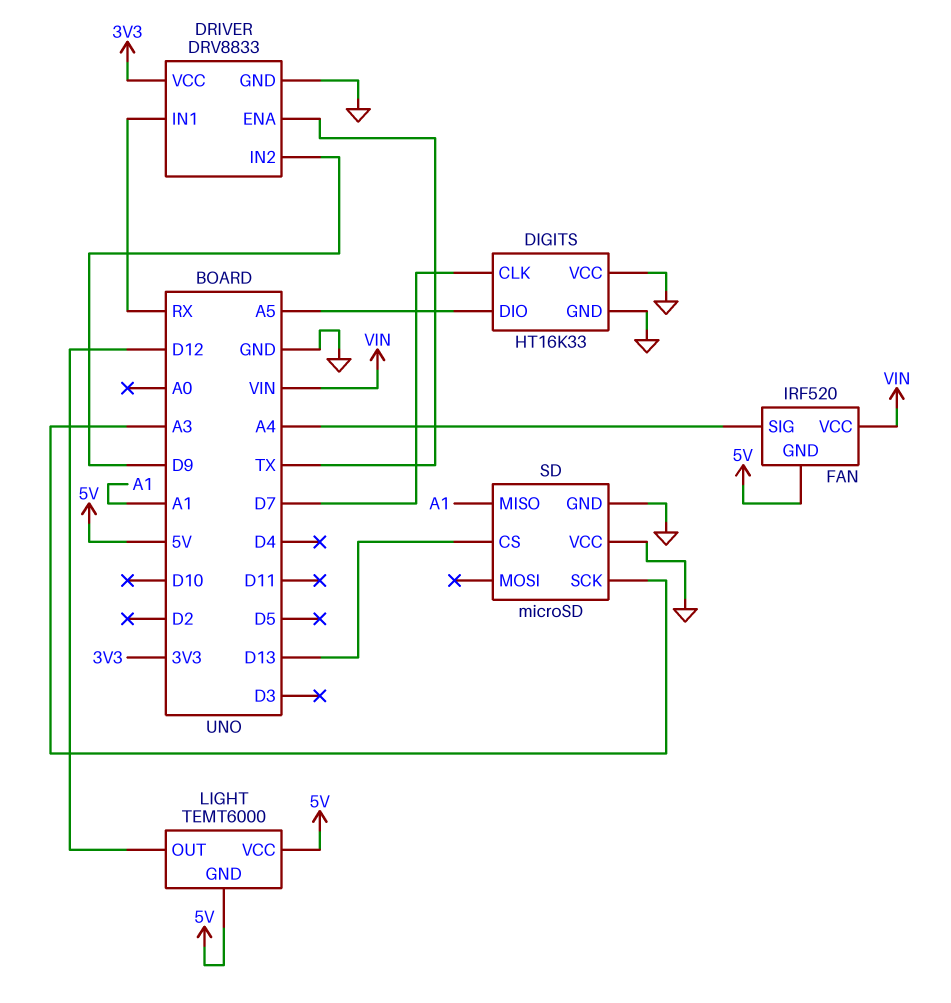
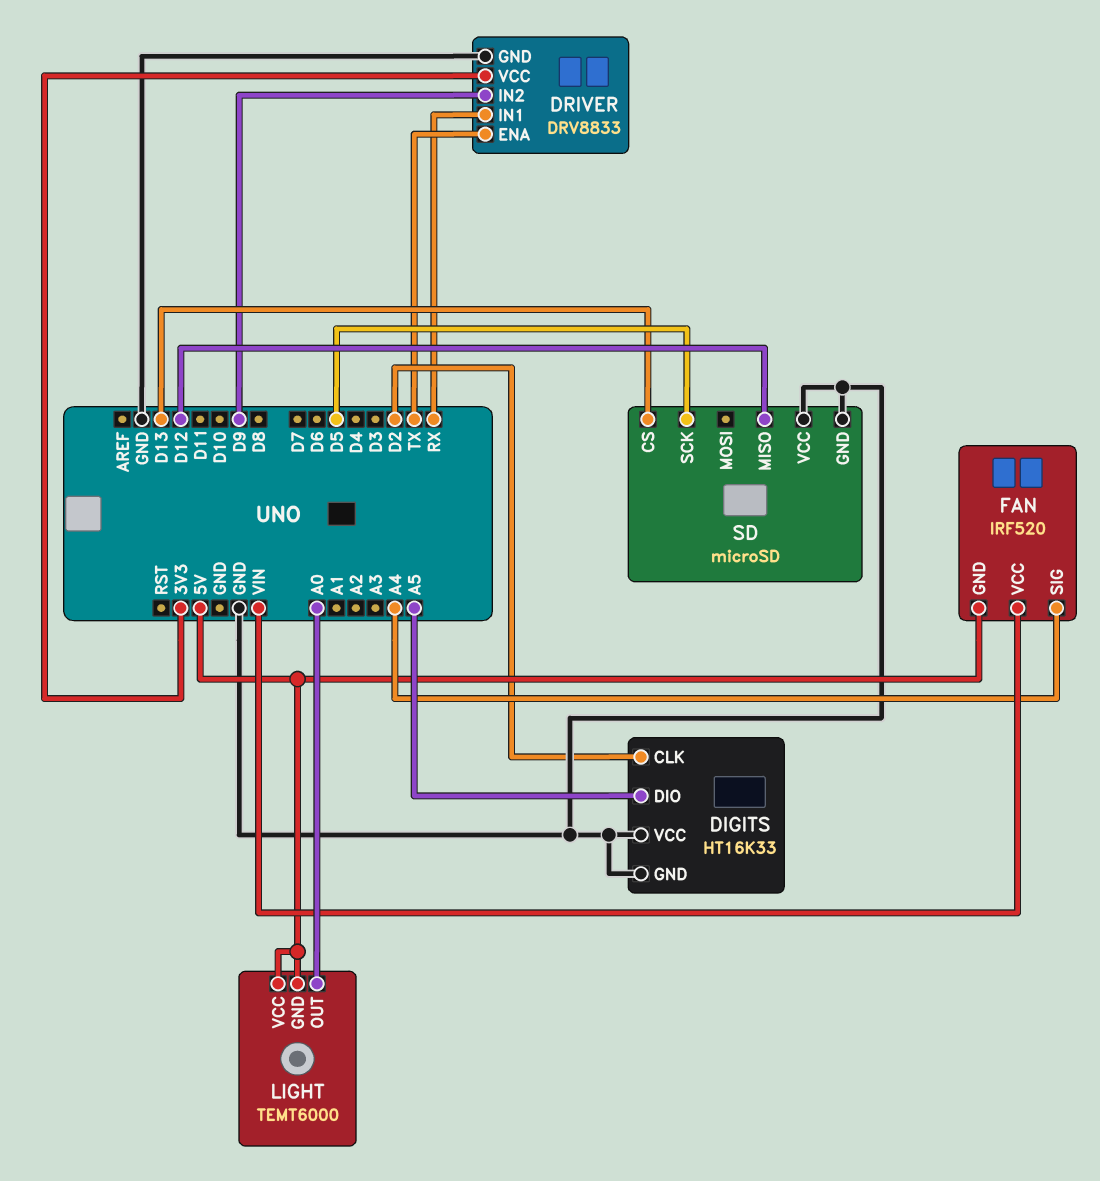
DIGITS pin CLK: D7 -> D2
LIGHT pin OUT: D12 -> A0
SD pin MISO: A1 -> D12
SD pin SCK: A3 -> D5

